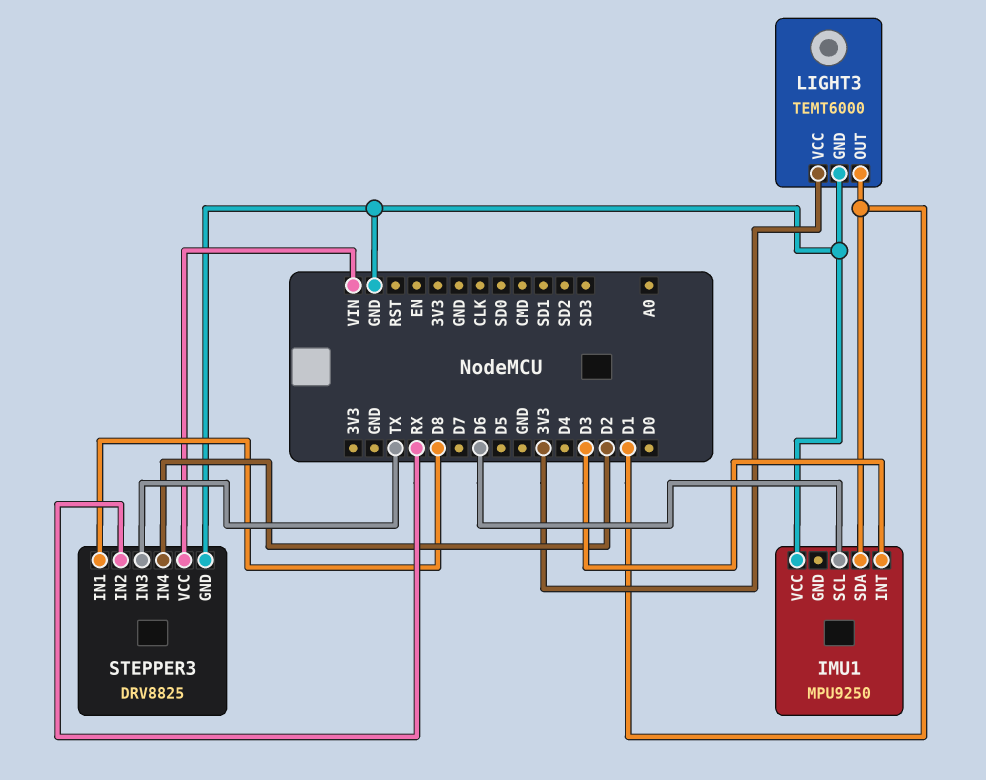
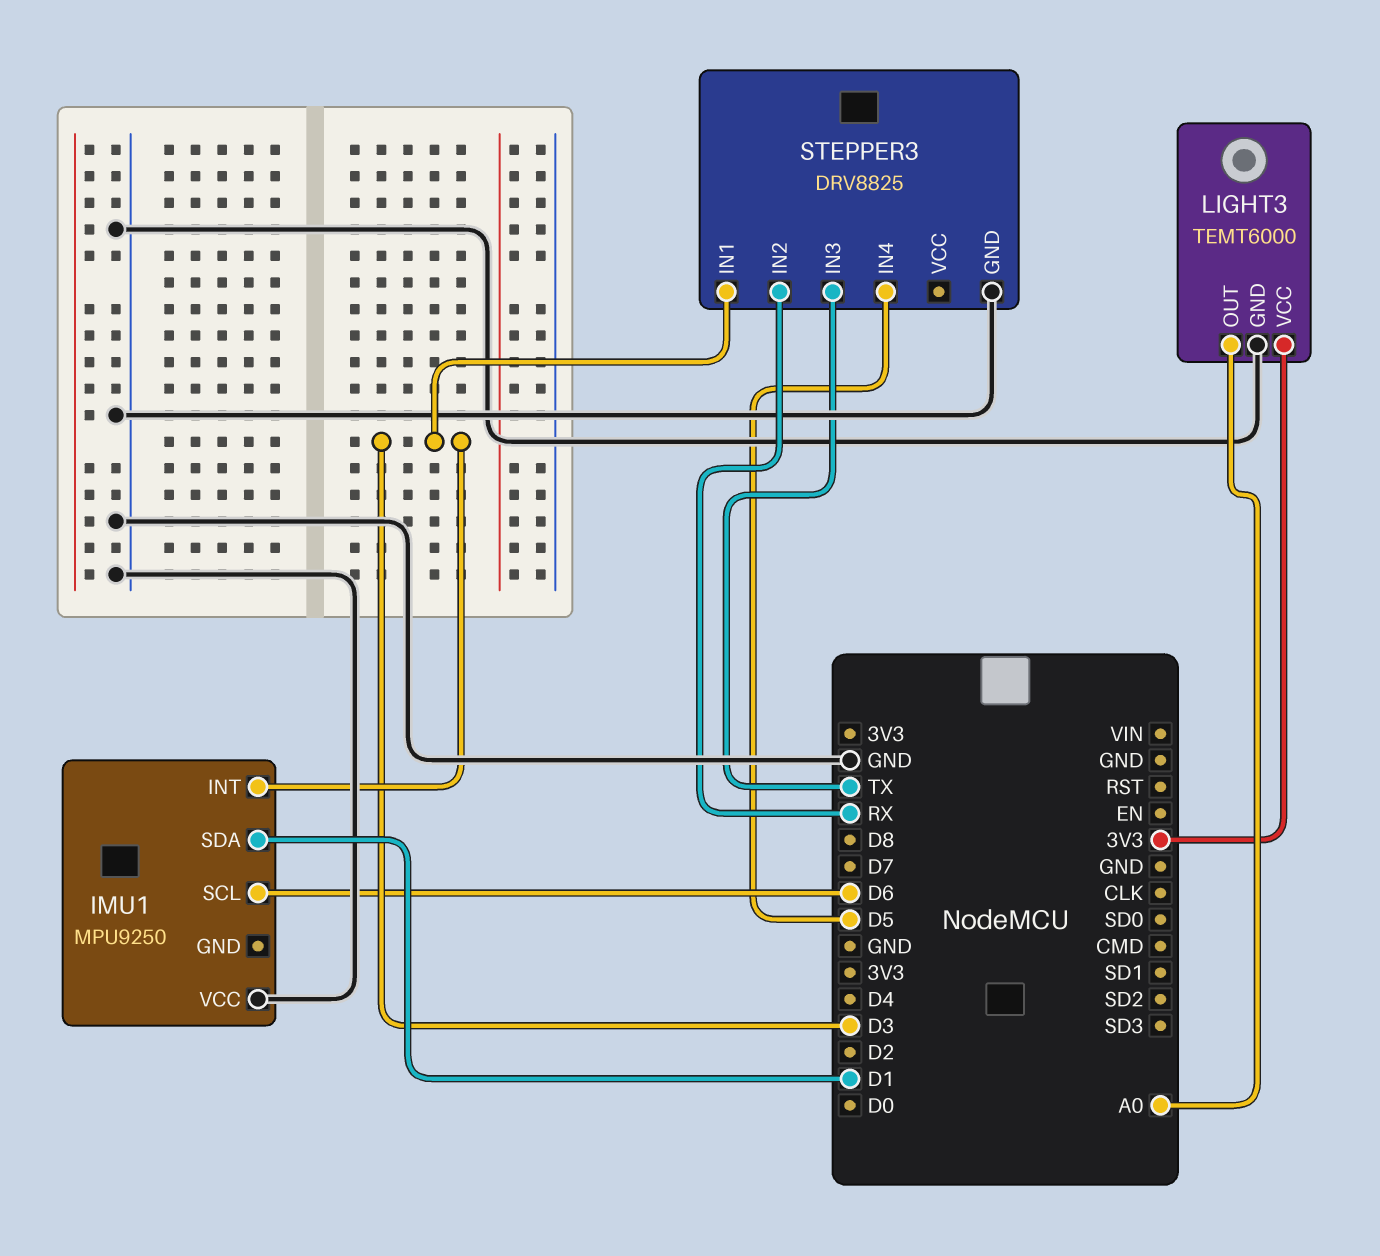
LIGHT3 pin OUT: D1 -> A0
STEPPER3 pin IN1: D8 -> D3
STEPPER3 pin IN4: D2 -> D5
STEPPER3 pin VCC: VIN -> none

